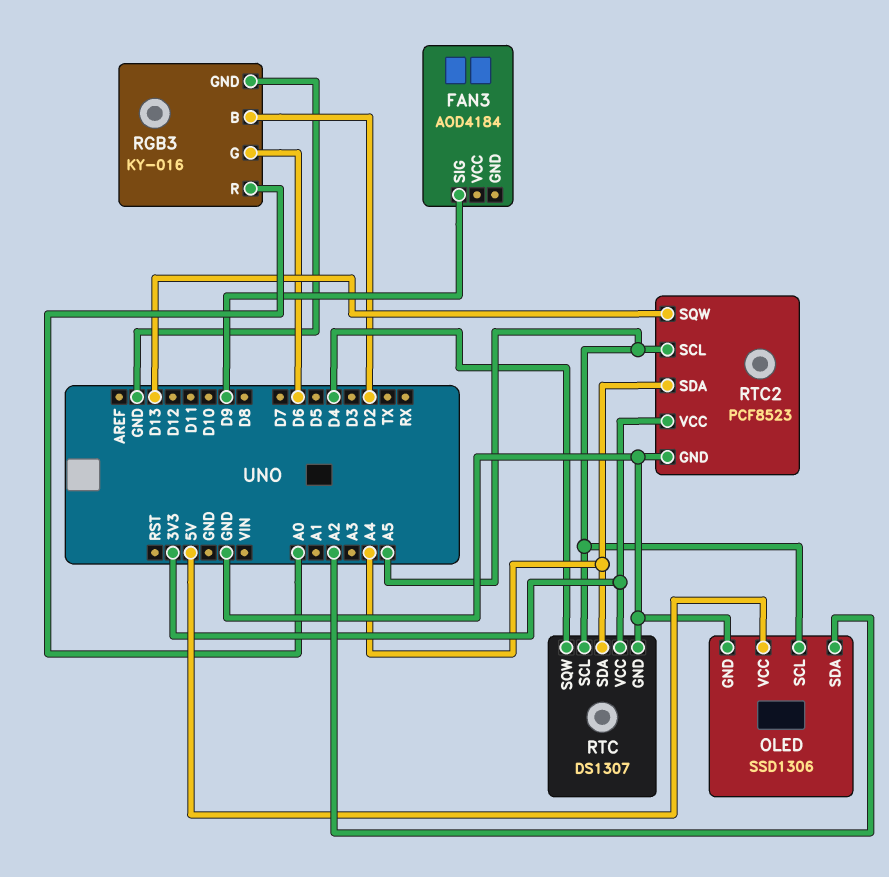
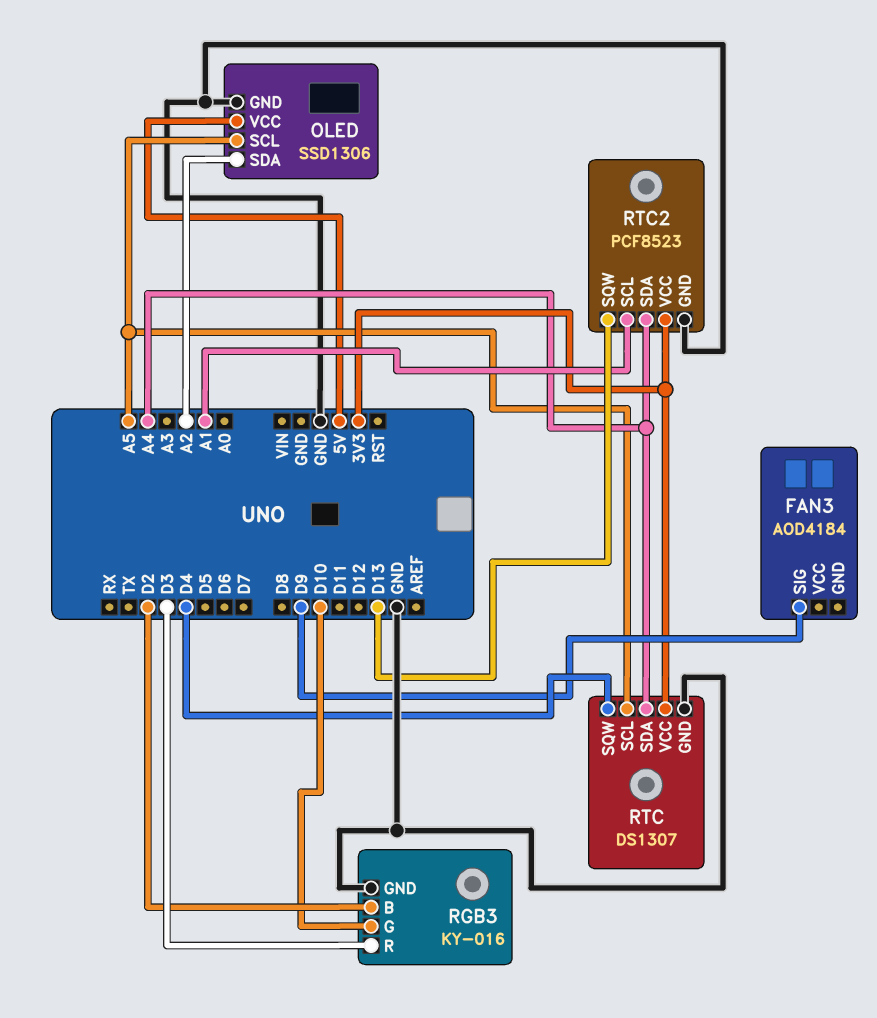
RGB3 pin G: D6 -> D10
RGB3 pin R: A0 -> D3
RTC2 pin SCL: A5 -> A1

